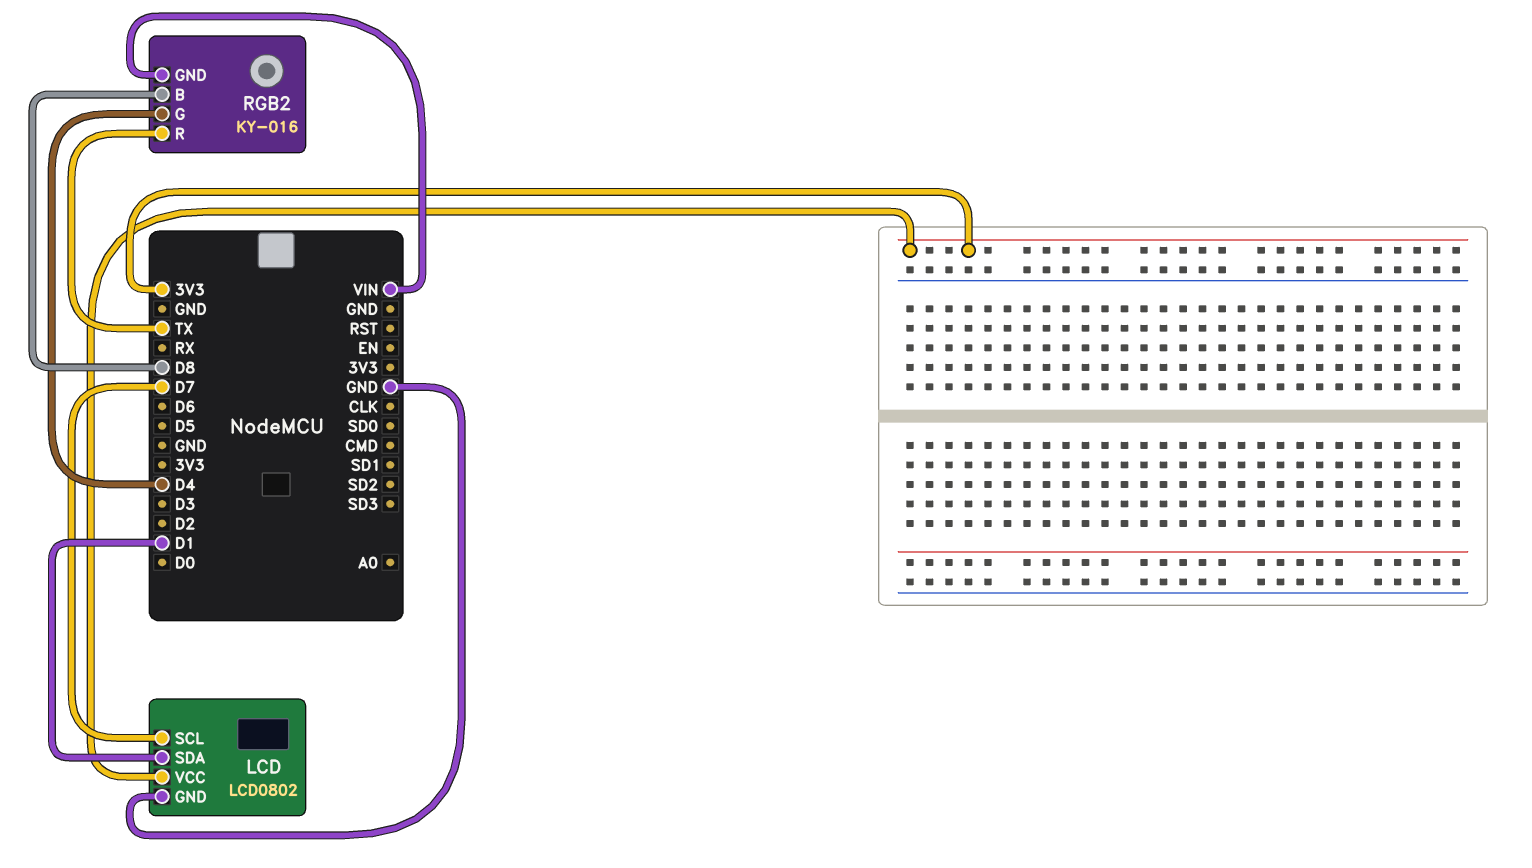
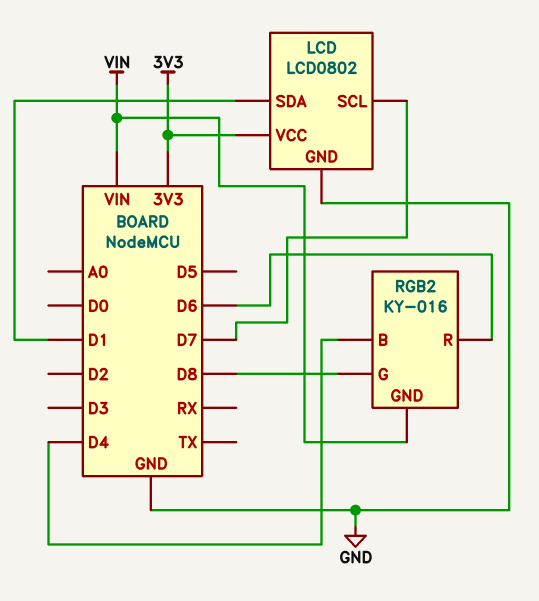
RGB2 pin B: D8 -> D4
RGB2 pin G: D4 -> D8
RGB2 pin R: TX -> D6

